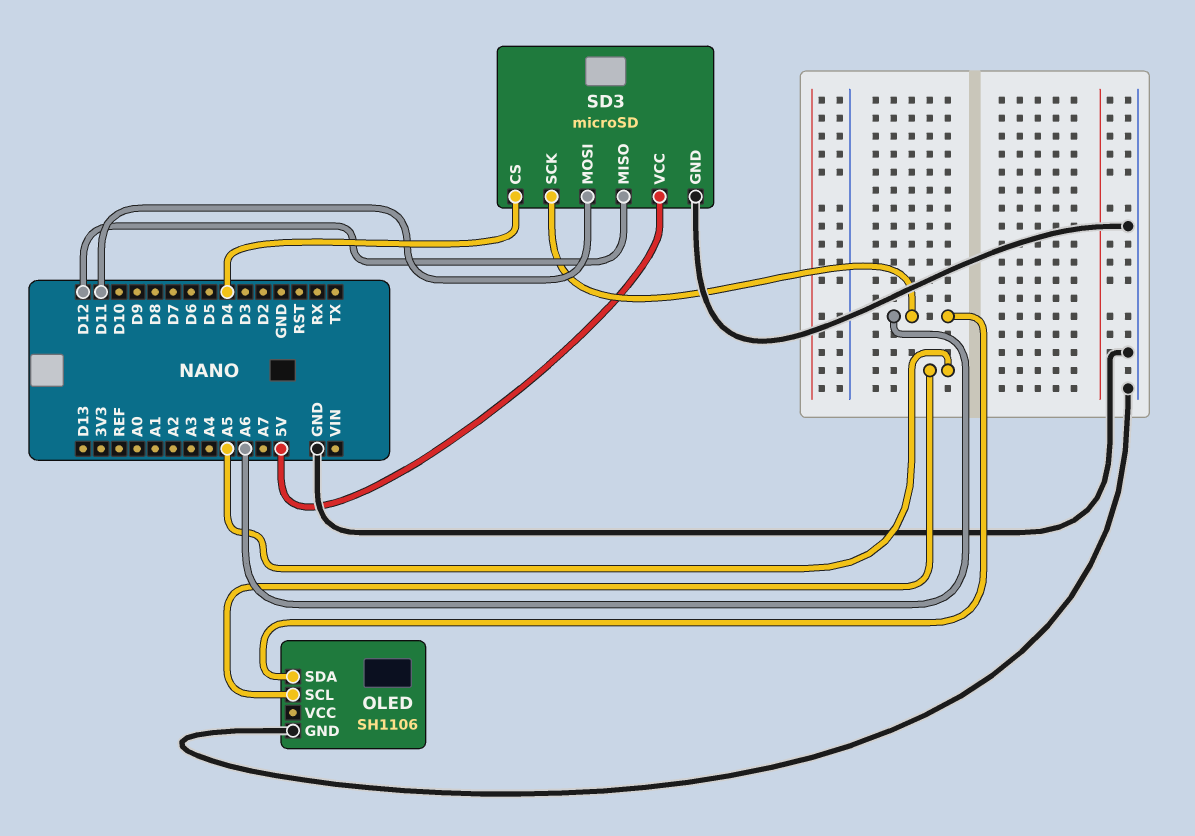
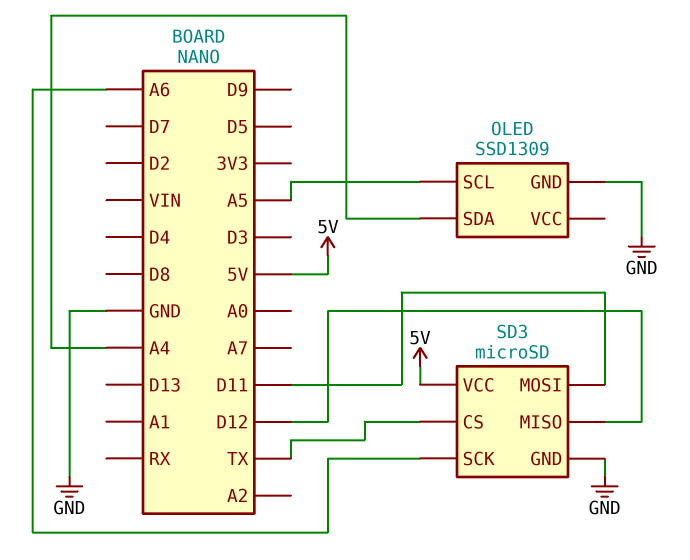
OLED: SH1106 -> SSD1309
OLED pin SDA: A6 -> A4
SD3 pin CS: D4 -> TX

